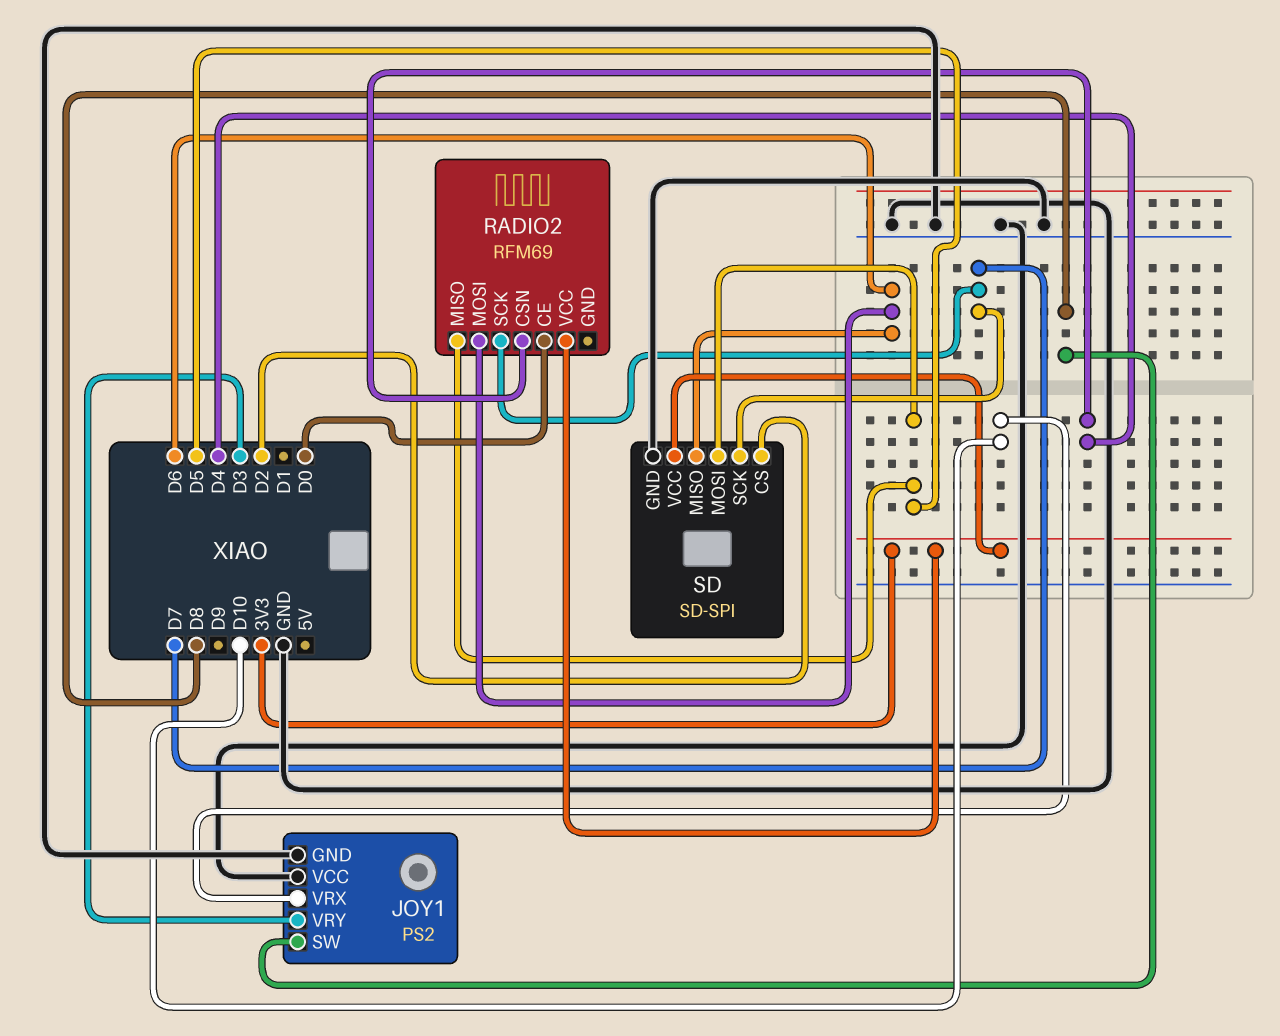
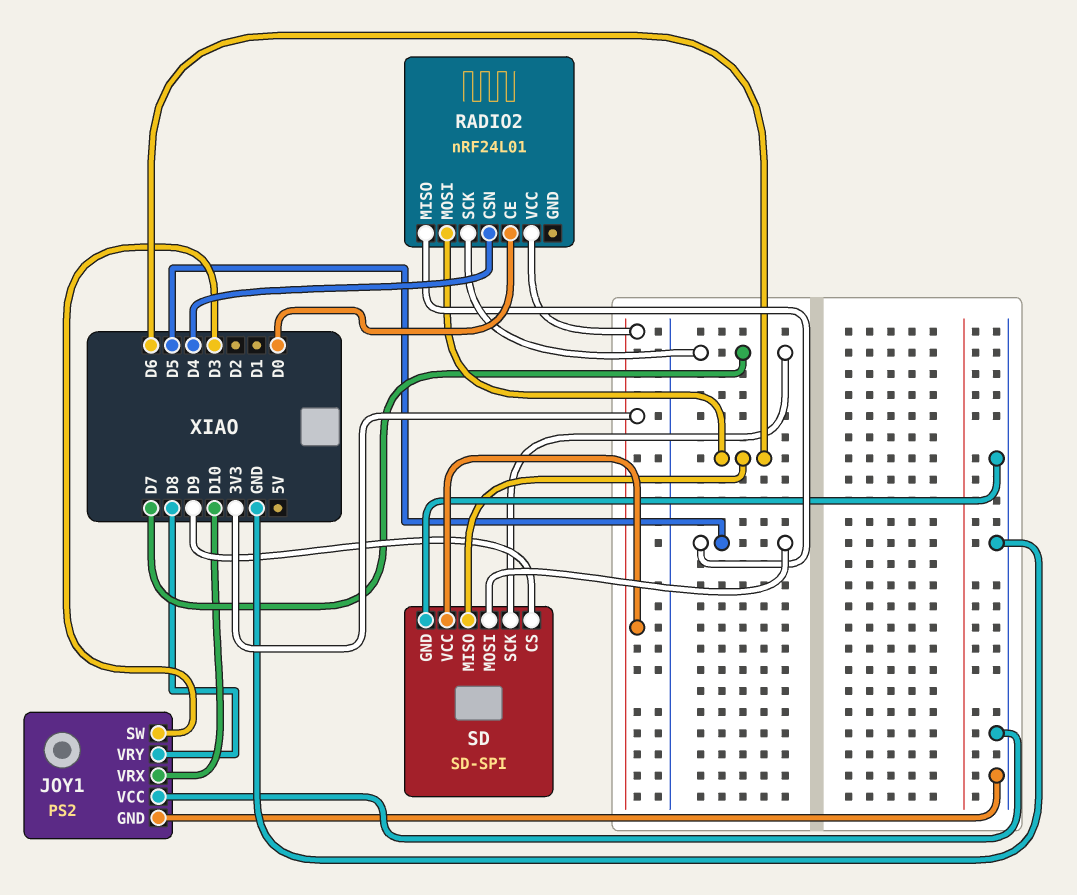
JOY1 pin SW: D8 -> D3
JOY1 pin VRY: D3 -> D8
RADIO2: RFM69 -> nRF24L01
SD pin CS: D2 -> D9

